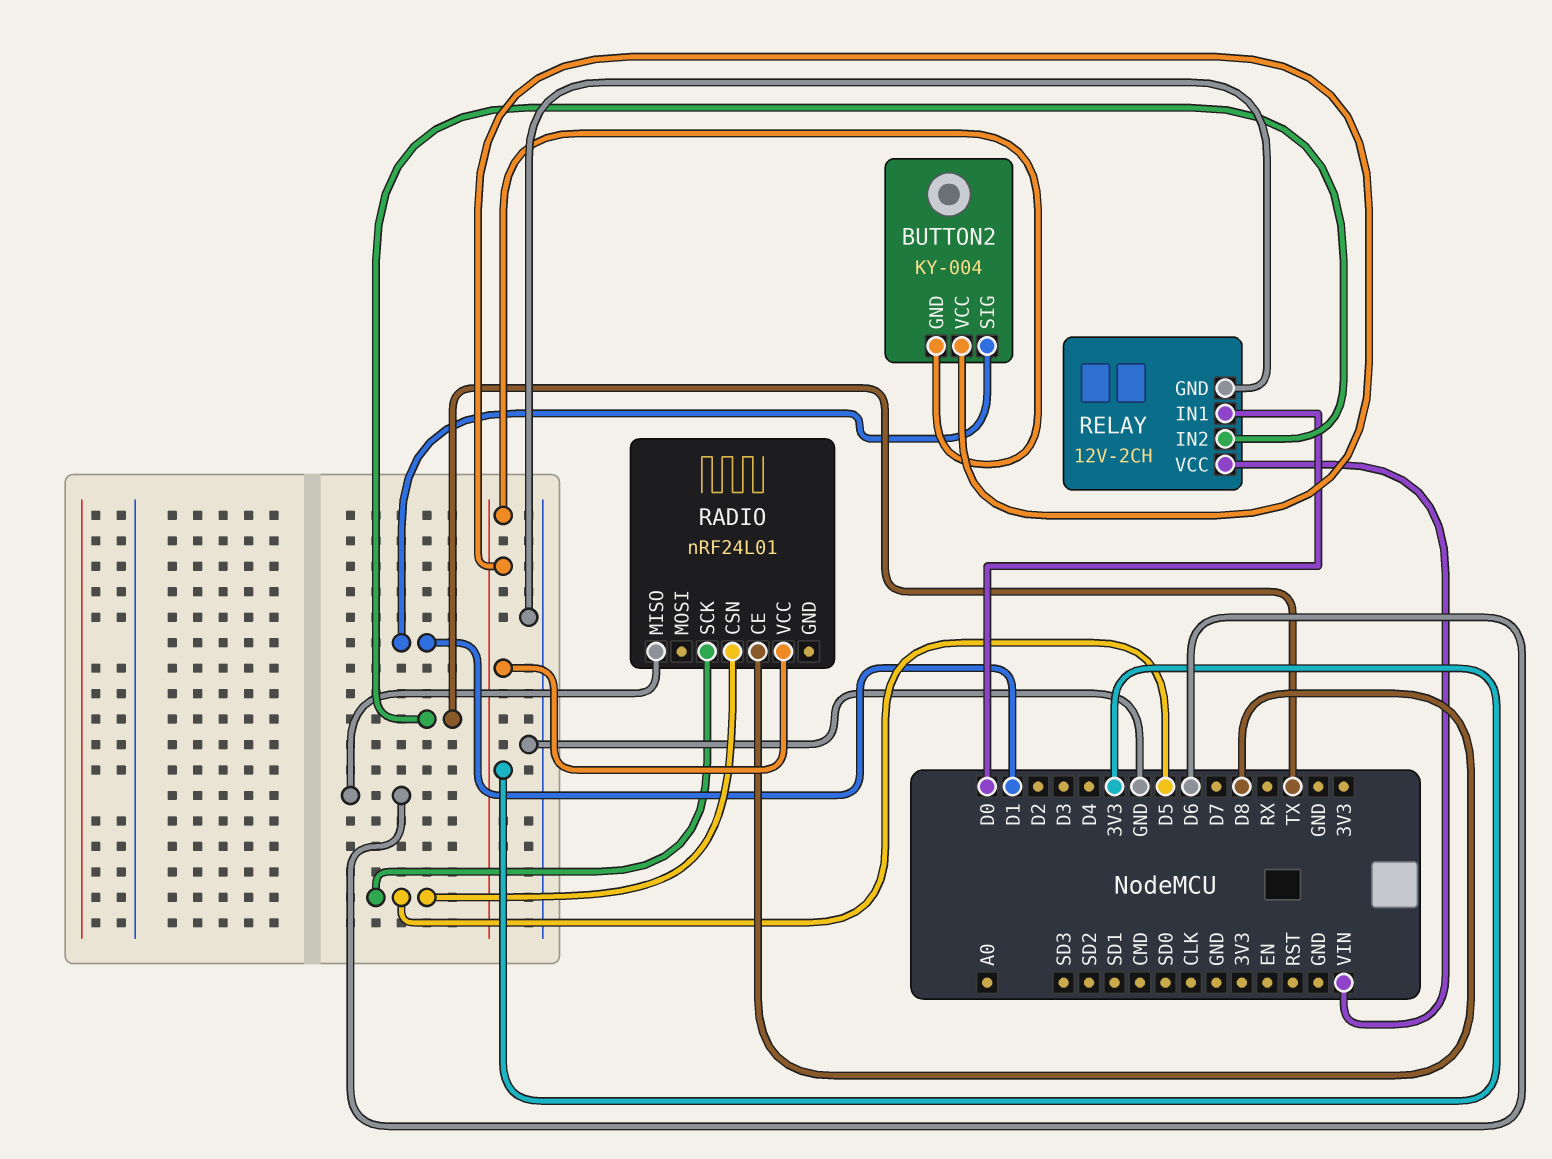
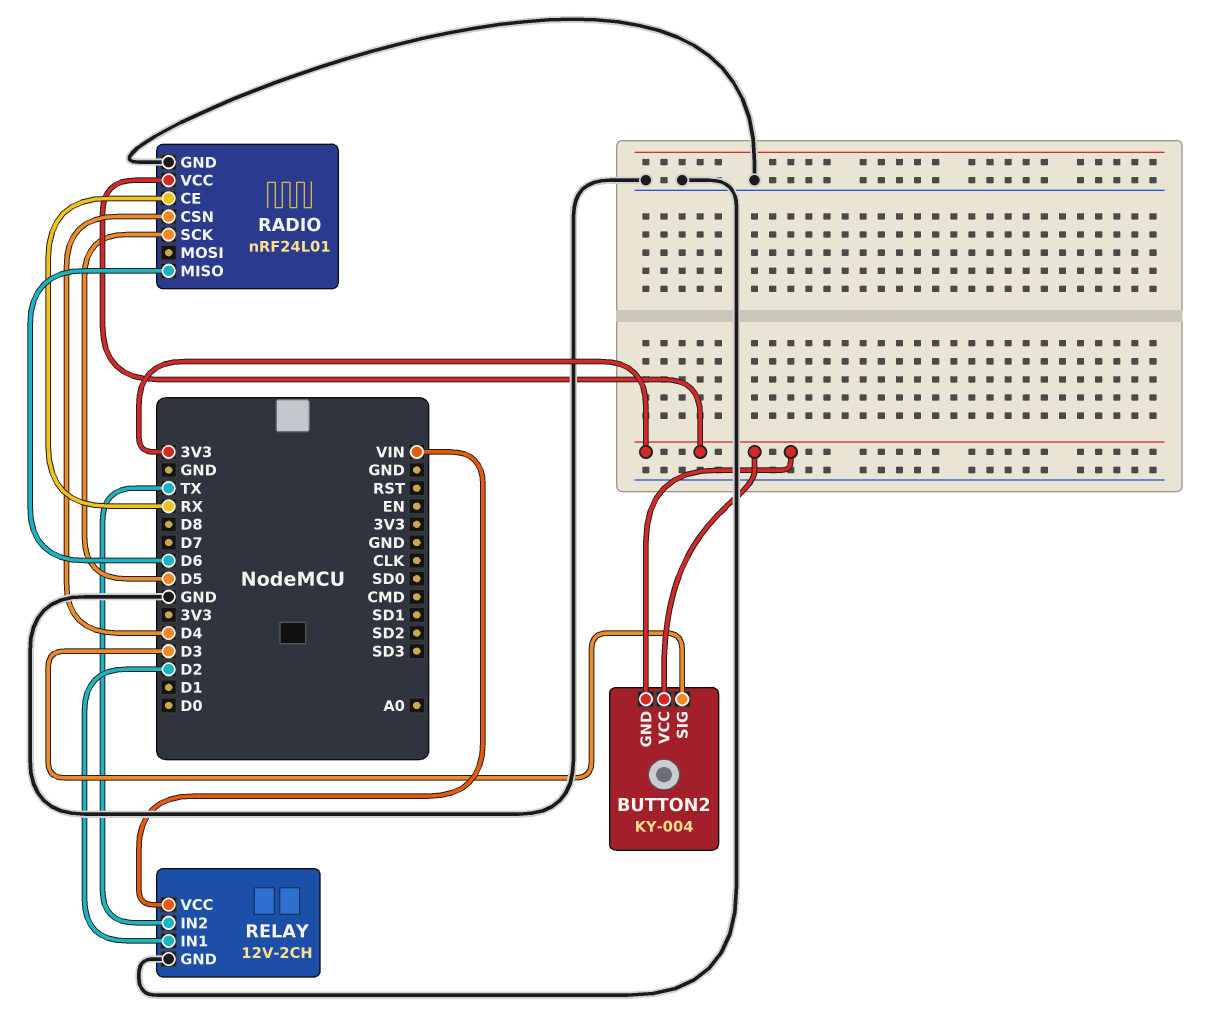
BUTTON2 pin SIG: D1 -> D3
RADIO pin CE: D8 -> RX
RADIO pin CSN: D5 -> D4
RADIO pin GND: none -> GND
RELAY pin IN1: D0 -> D2

